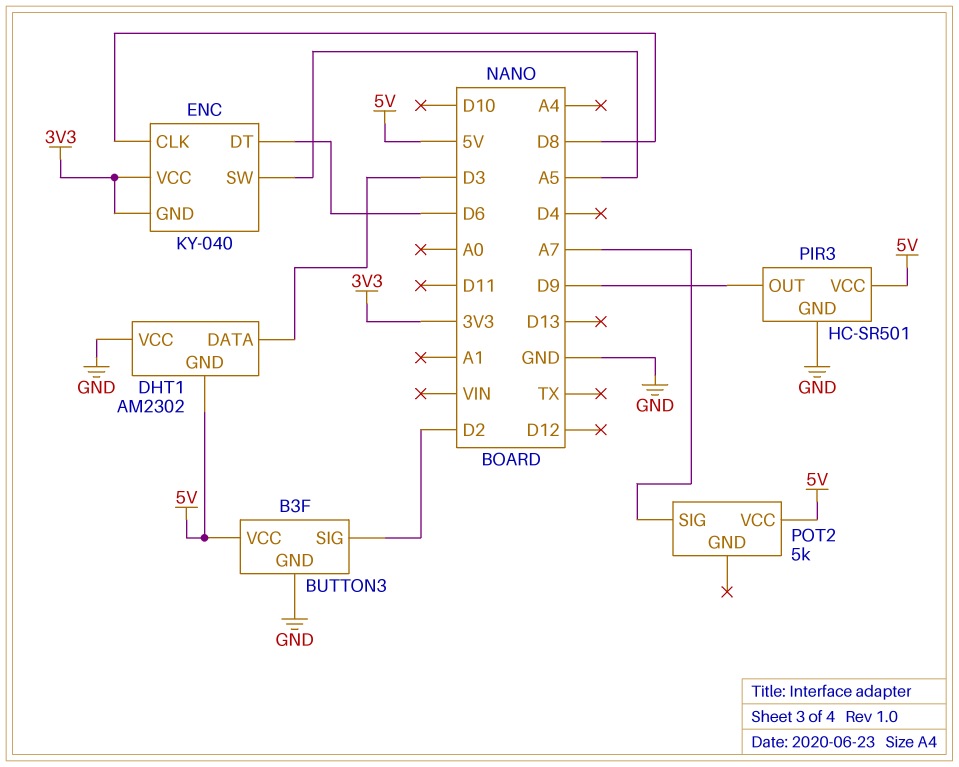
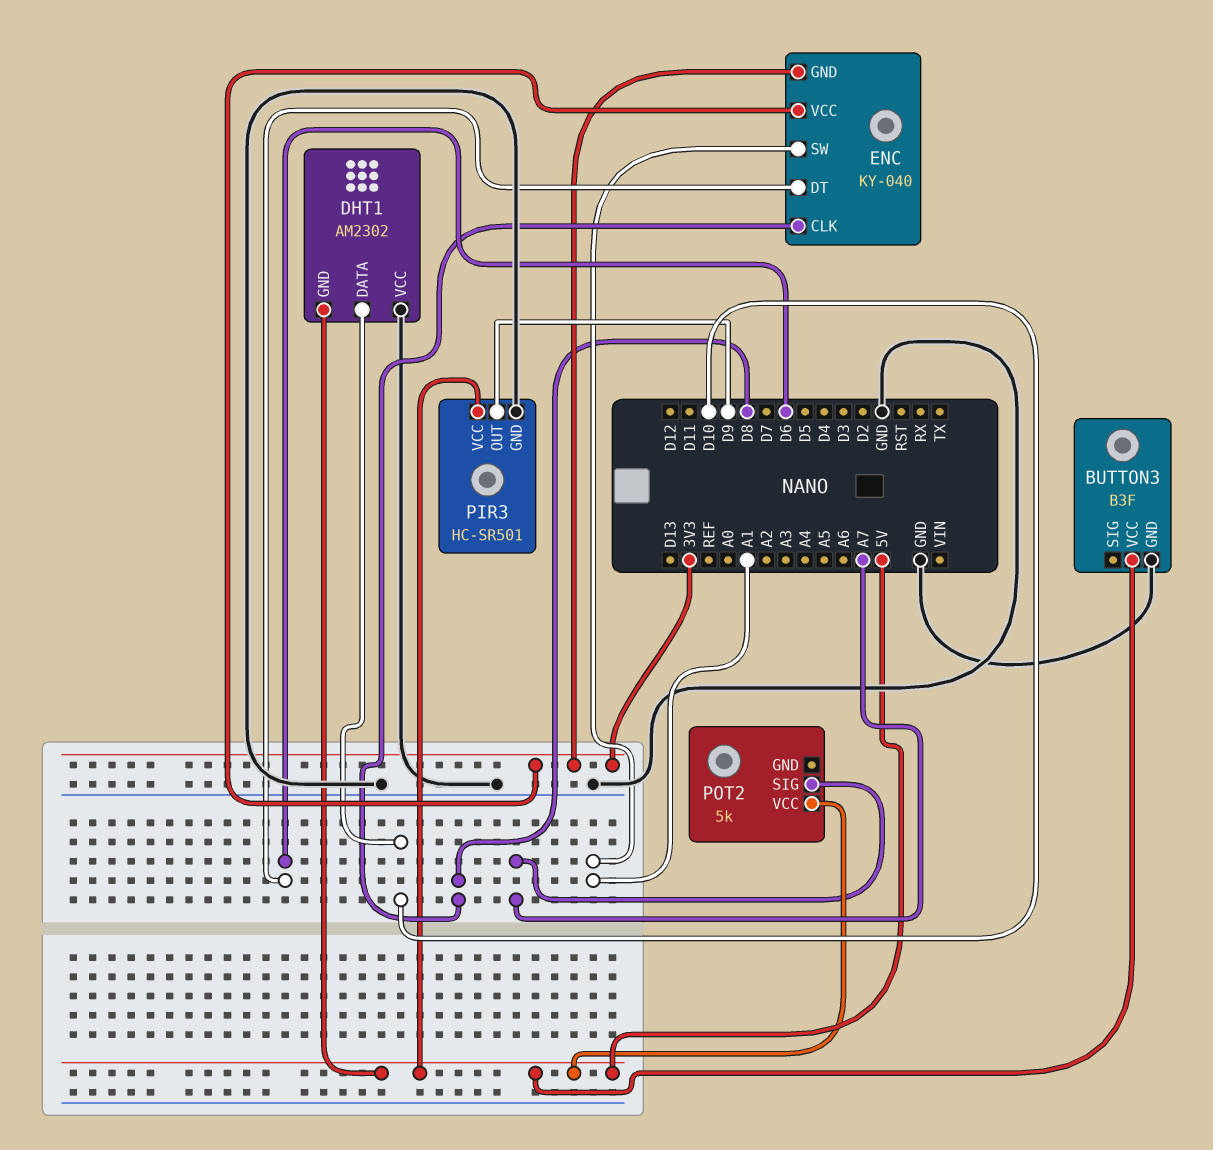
BUTTON3 pin SIG: D2 -> none
DHT1 pin DATA: D3 -> D10
ENC pin SW: A5 -> A1

